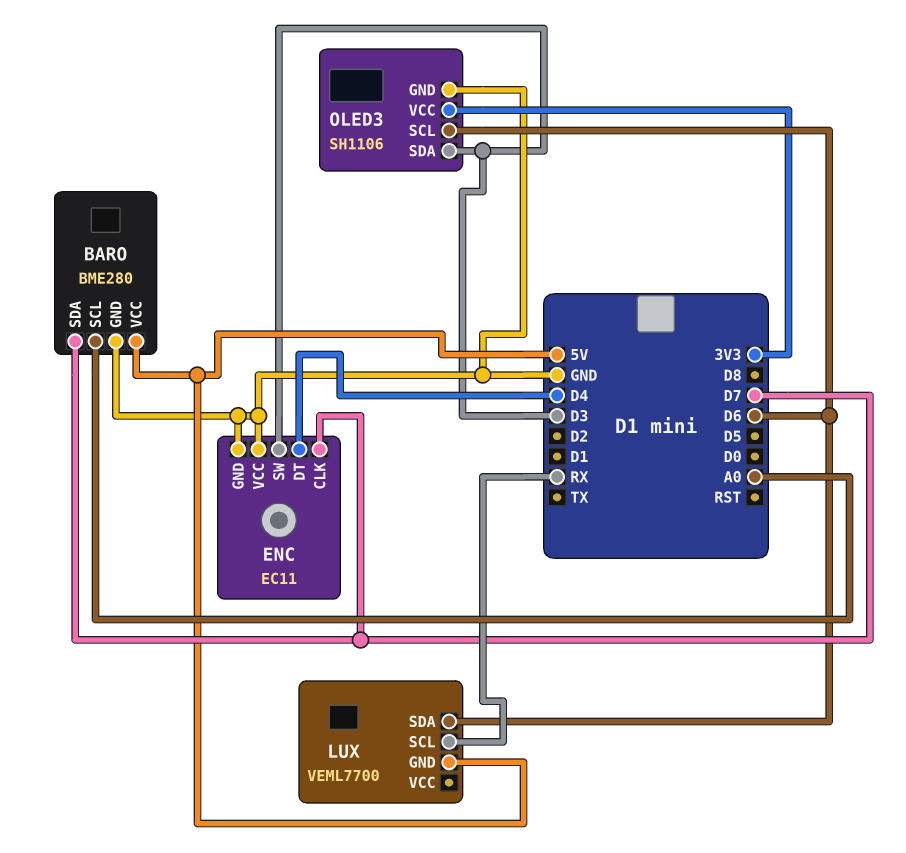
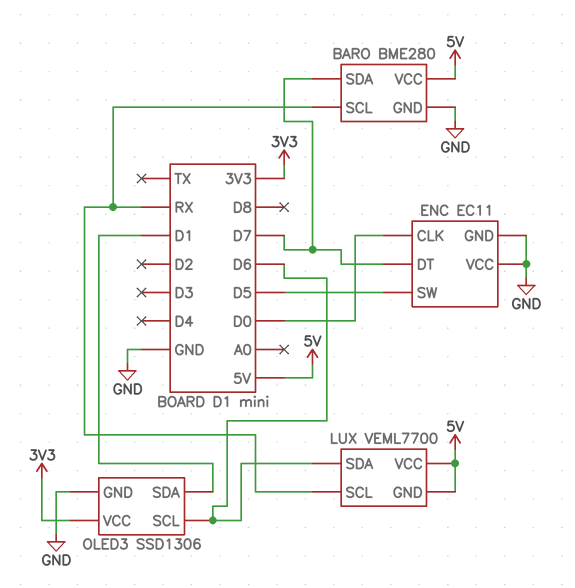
BARO pin SCL: A0 -> RX
ENC pin CLK: D7 -> D0
ENC pin DT: D4 -> D7
ENC pin SW: D3 -> D5
LUX pin VCC: none -> 5V
OLED3: SH1106 -> SSD1306
OLED3 pin SDA: D3 -> D1

